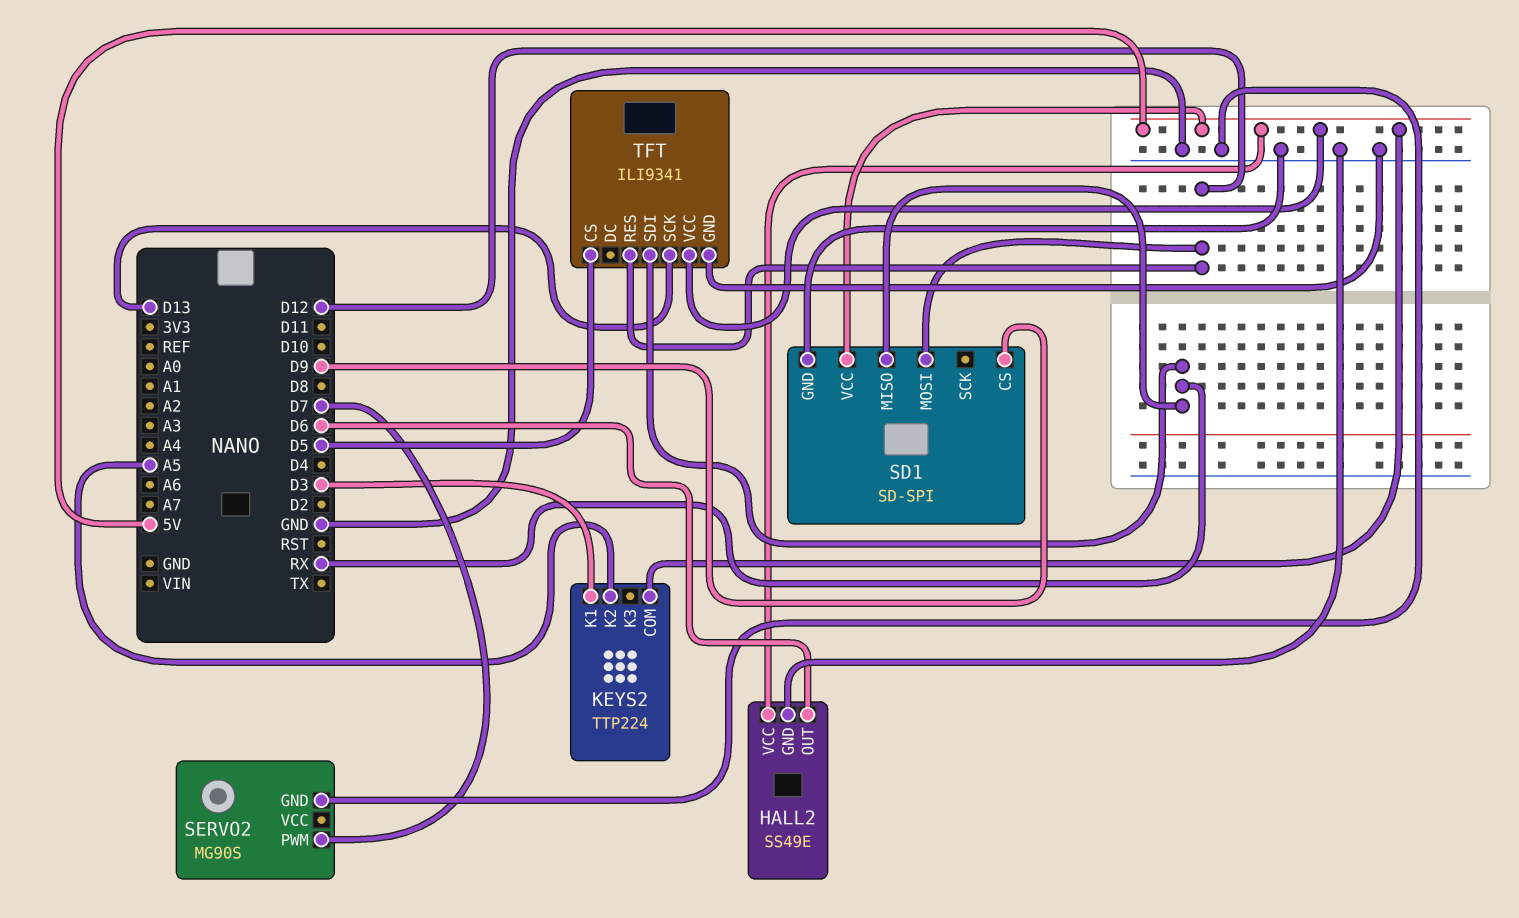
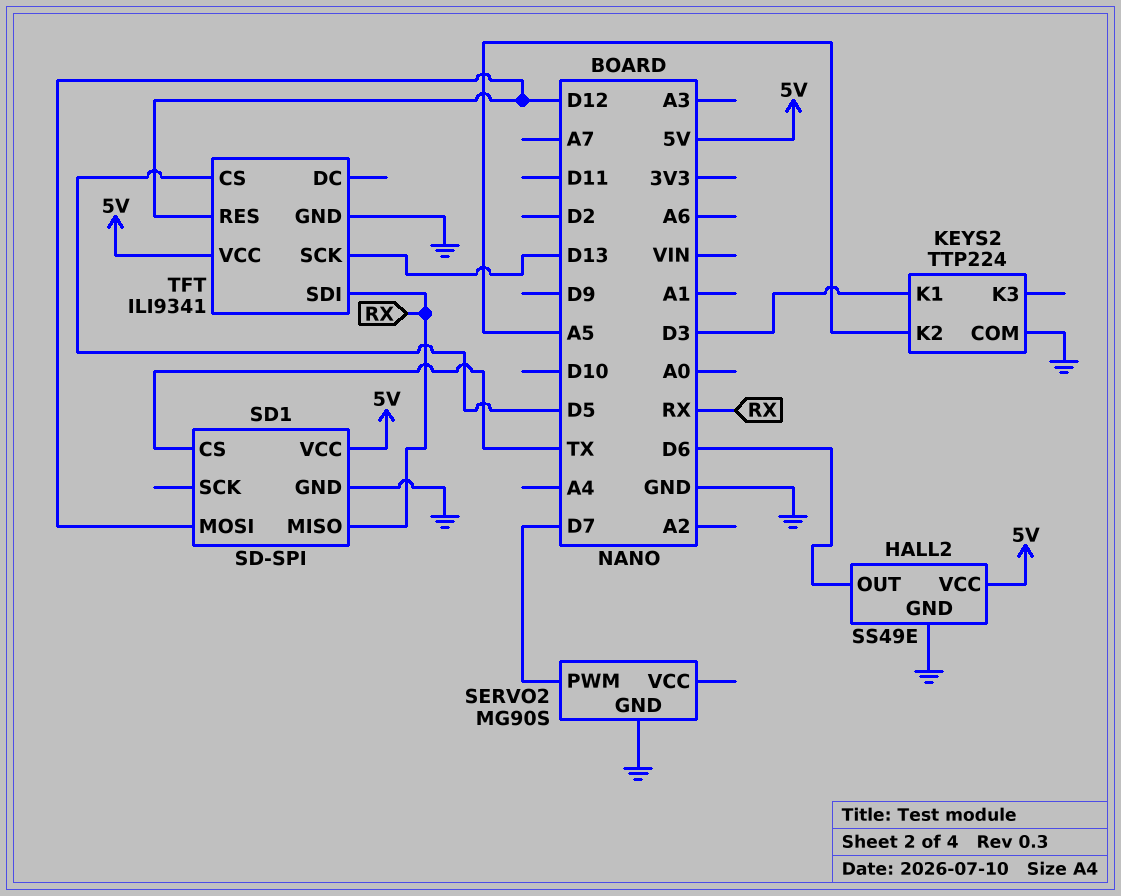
KEYS2 pin COM: 5V -> GND
SD1 pin CS: D9 -> TX

